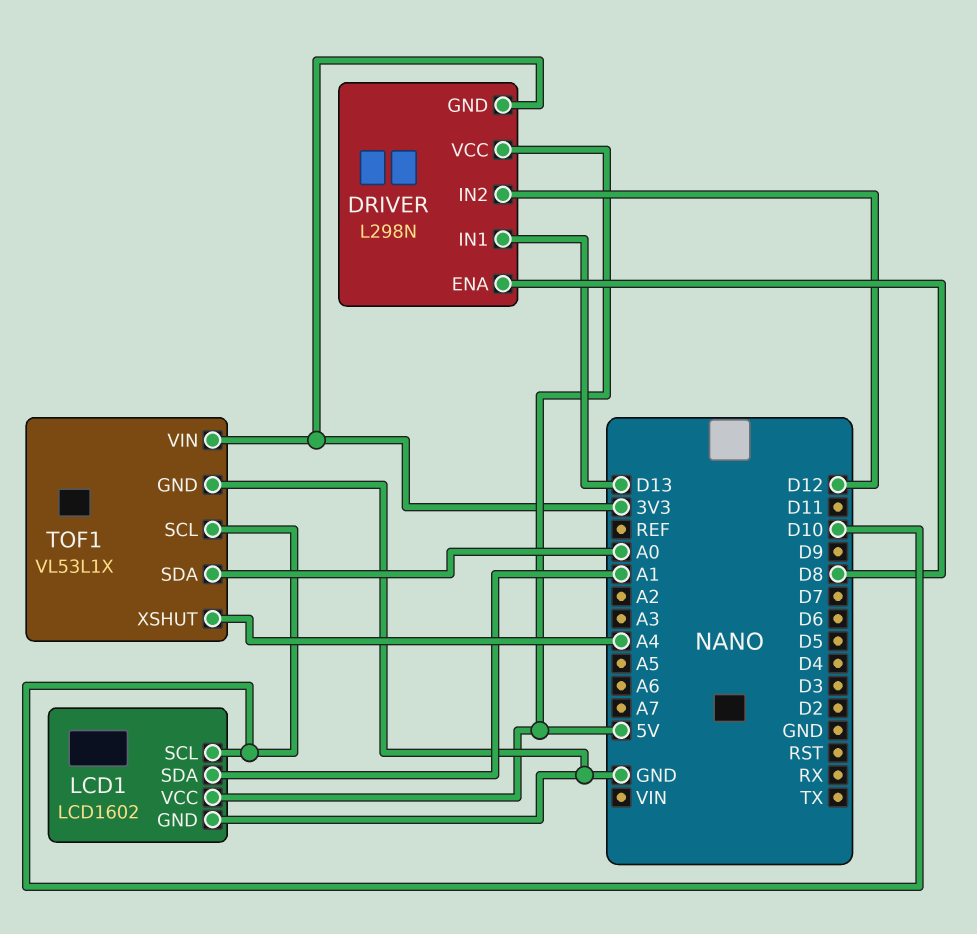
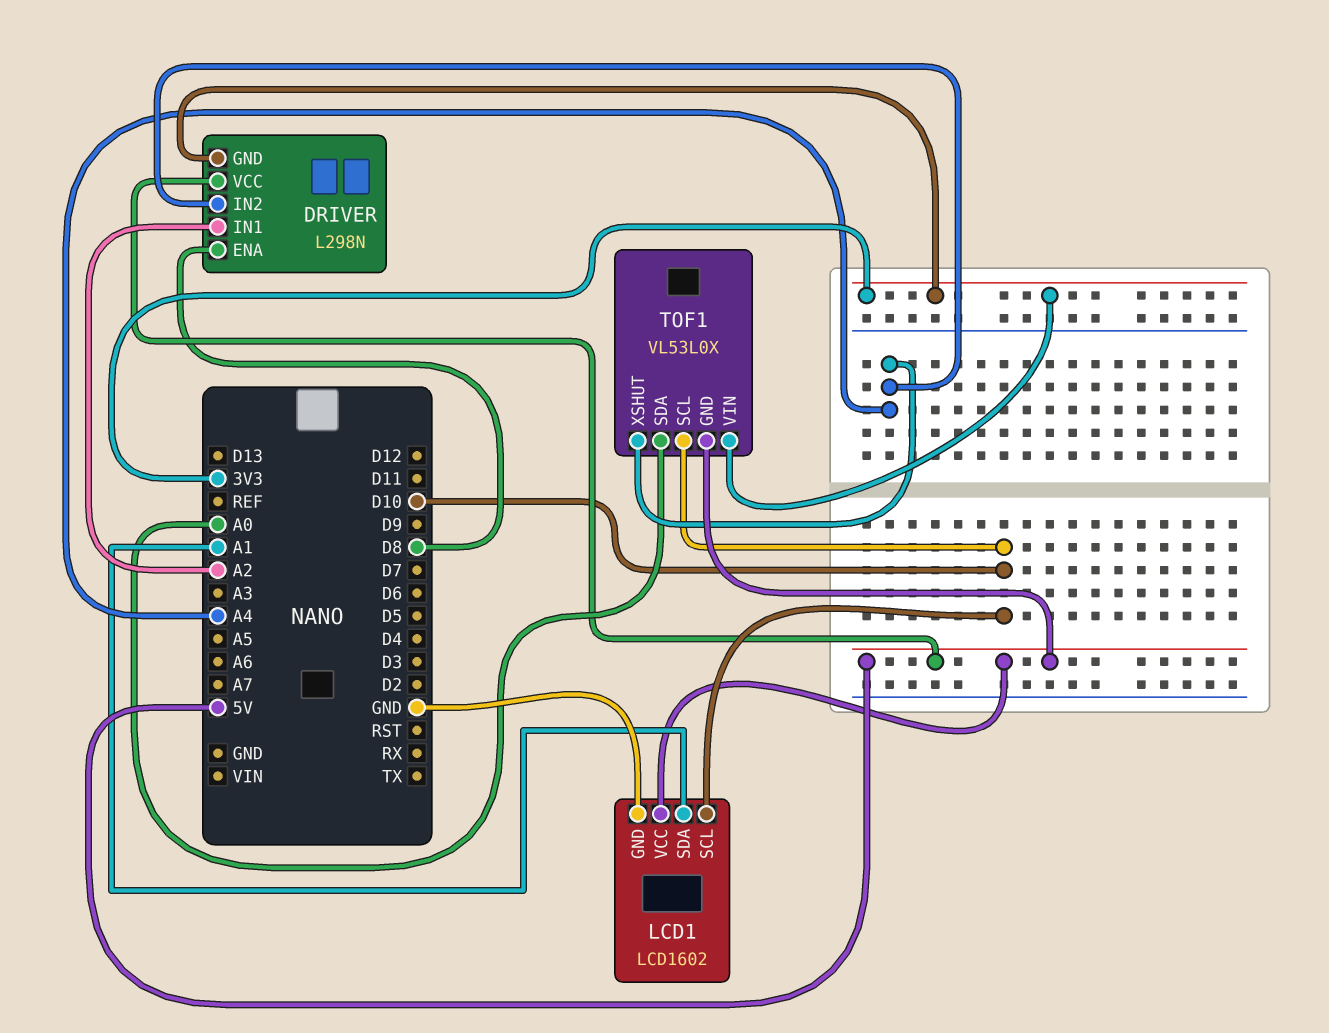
DRIVER pin IN1: D13 -> A2
DRIVER pin IN2: D12 -> A4
TOF1: VL53L1X -> VL53L0X
TOF1 pin GND: GND -> 5V

